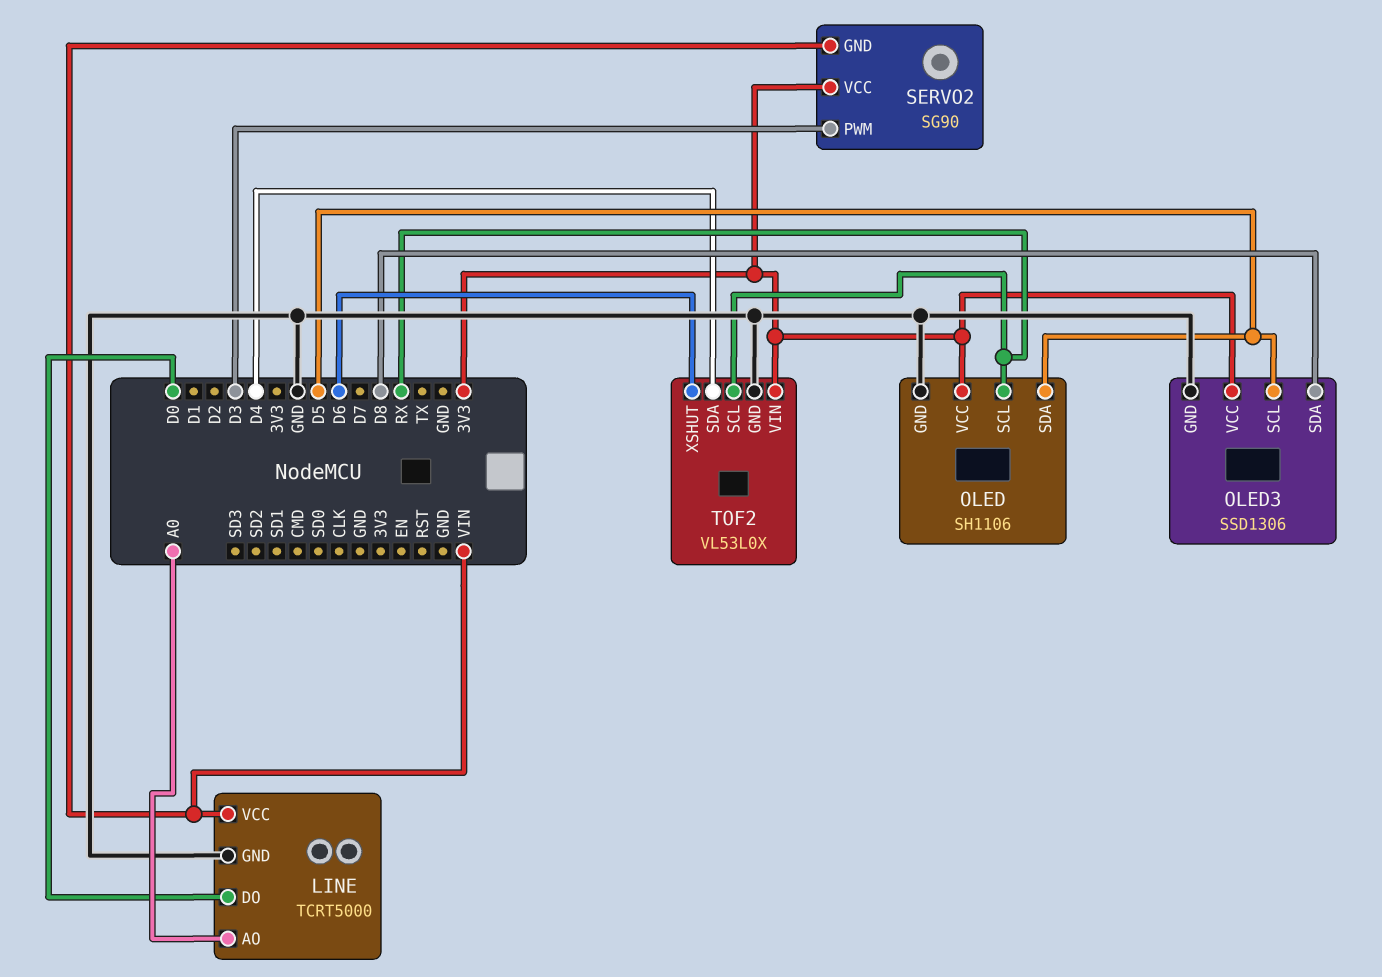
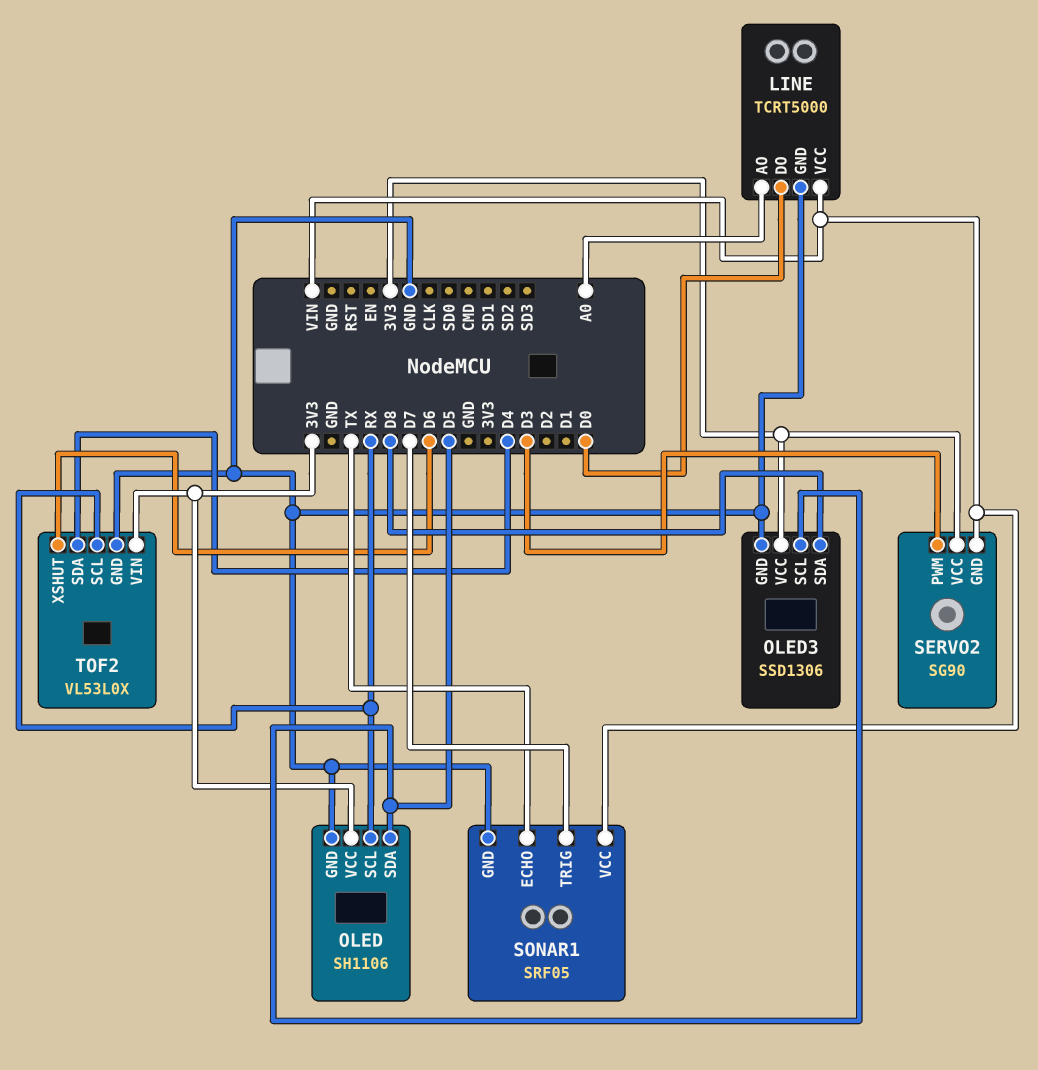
SONAR1: none -> SRF05
SONAR1 pin ECHO: none -> TX
SONAR1 pin GND: none -> GND
SONAR1 pin TRIG: none -> D7
SONAR1 pin VCC: none -> VIN

